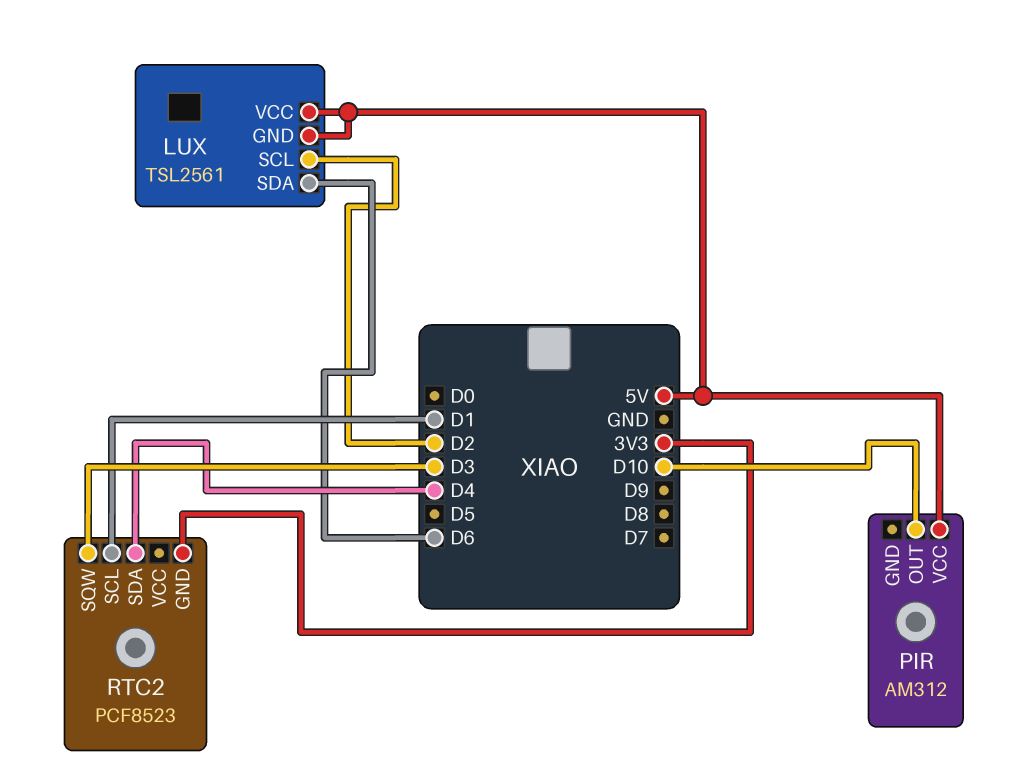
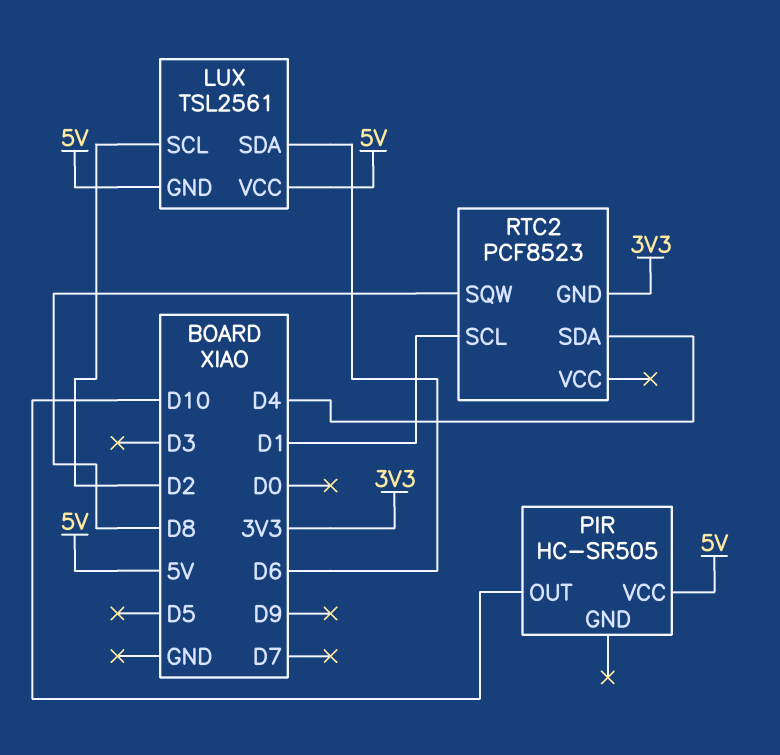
PIR: AM312 -> HC-SR505
RTC2 pin SQW: D3 -> D8

